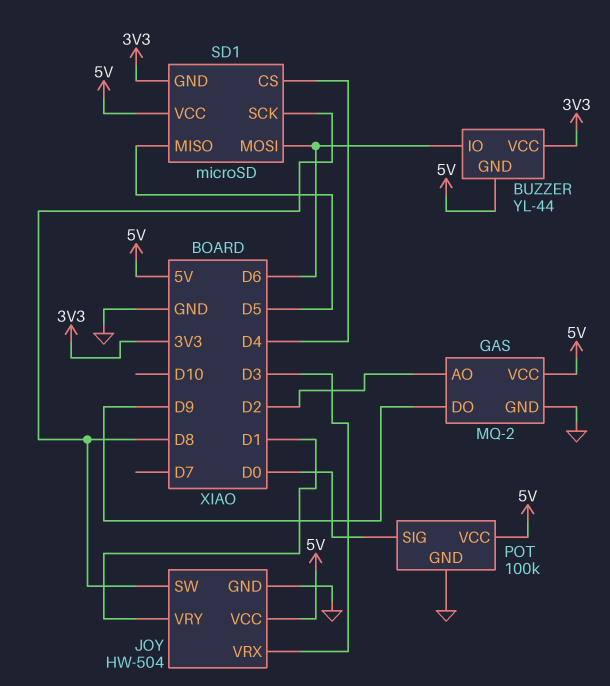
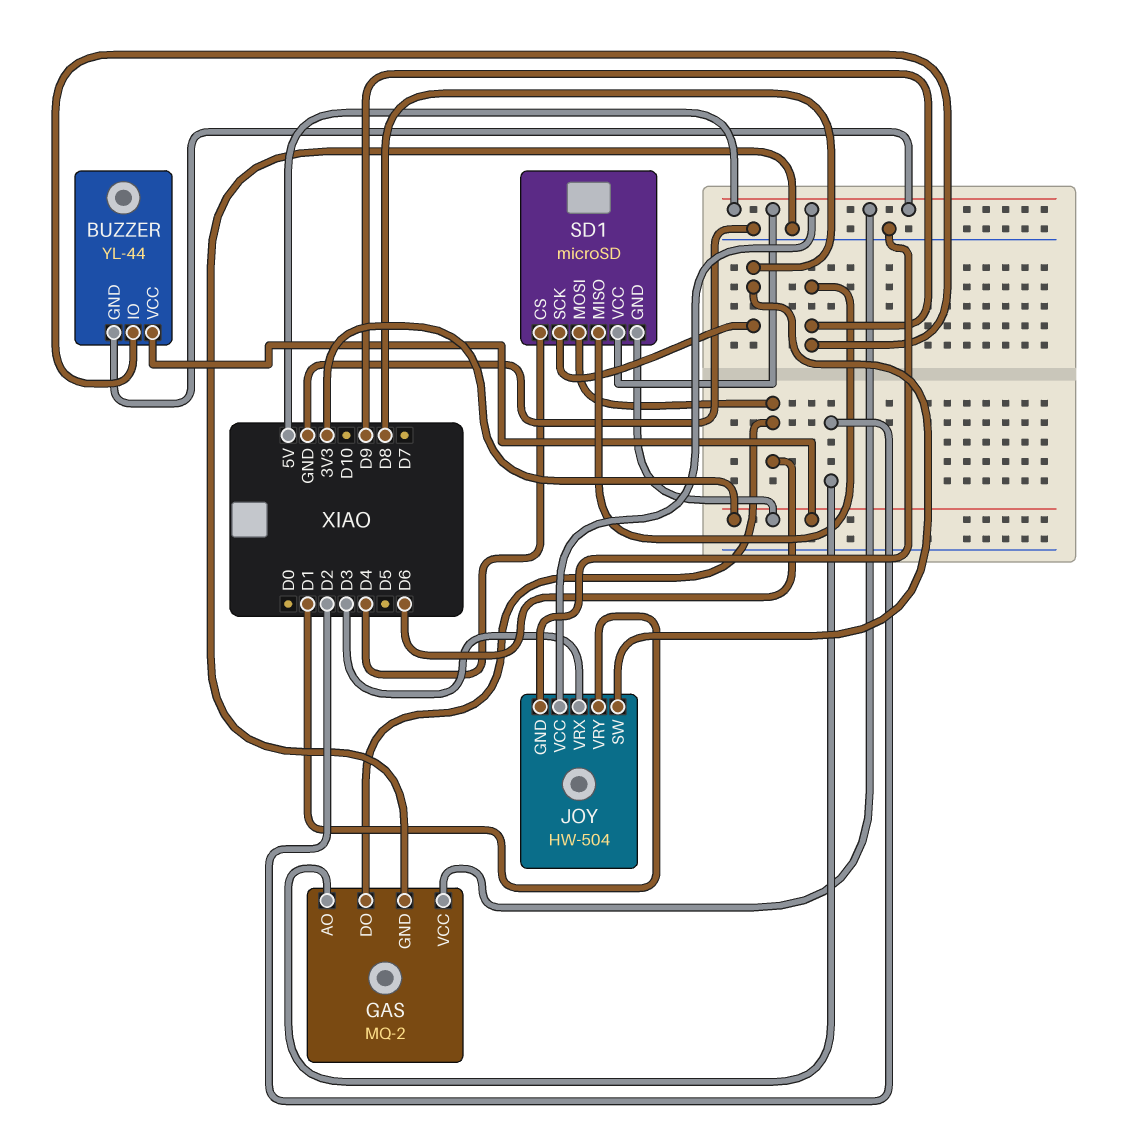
BUZZER pin IO: D6 -> D9
GAS pin DO: D9 -> D6
POT: 100k -> none
POT pin GND: GND -> none
POT pin SIG: D0 -> none
POT pin VCC: 5V -> none
SD1 pin MISO: D5 -> D9

